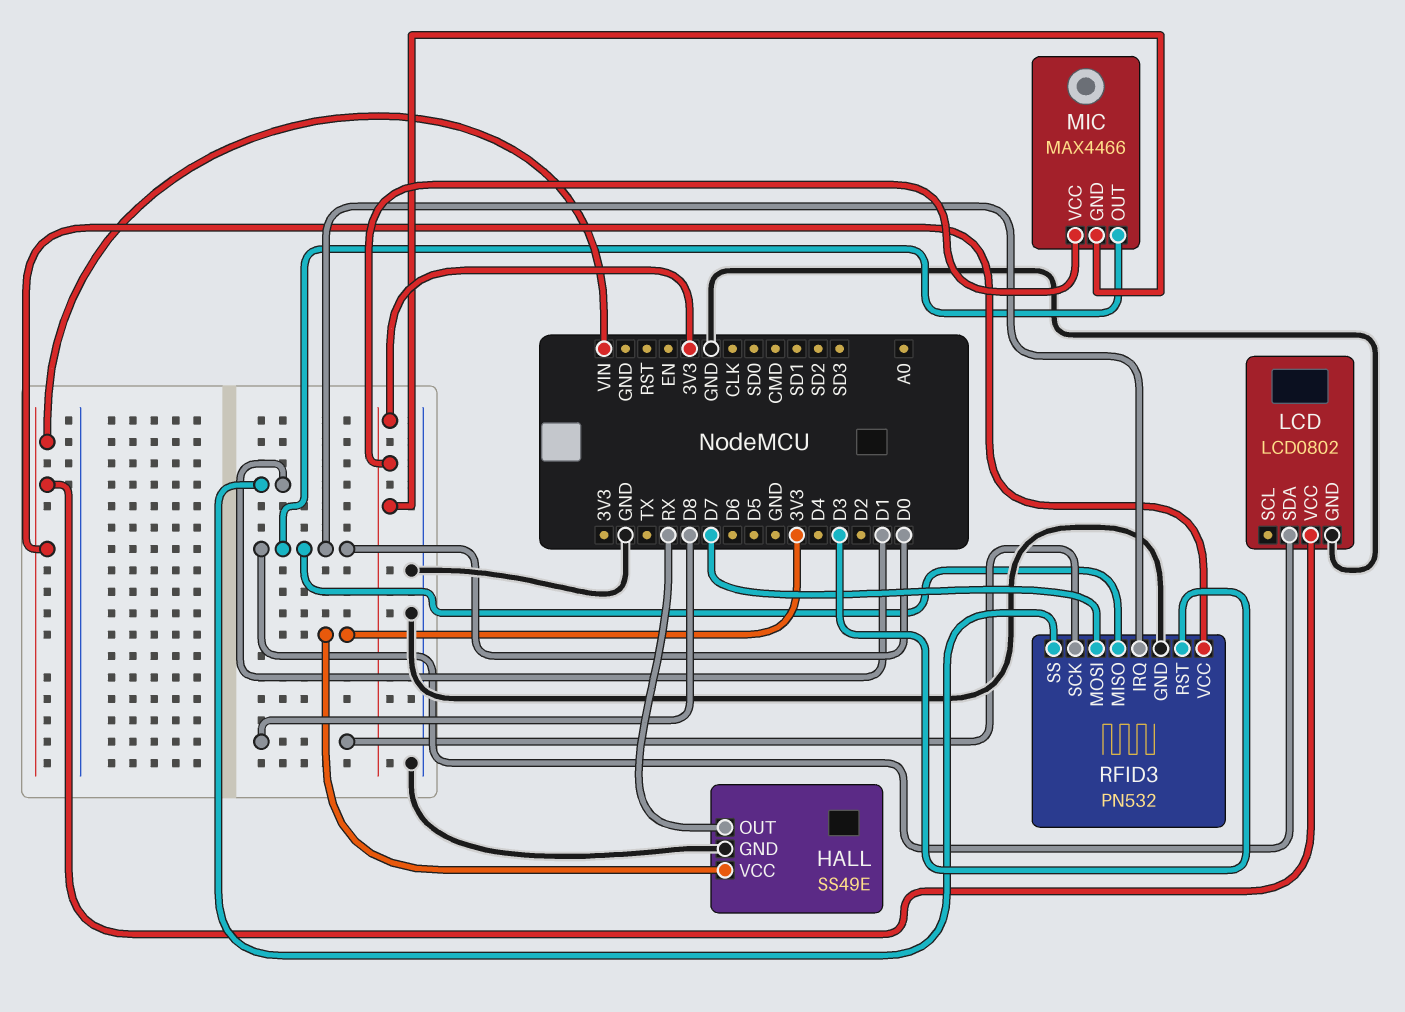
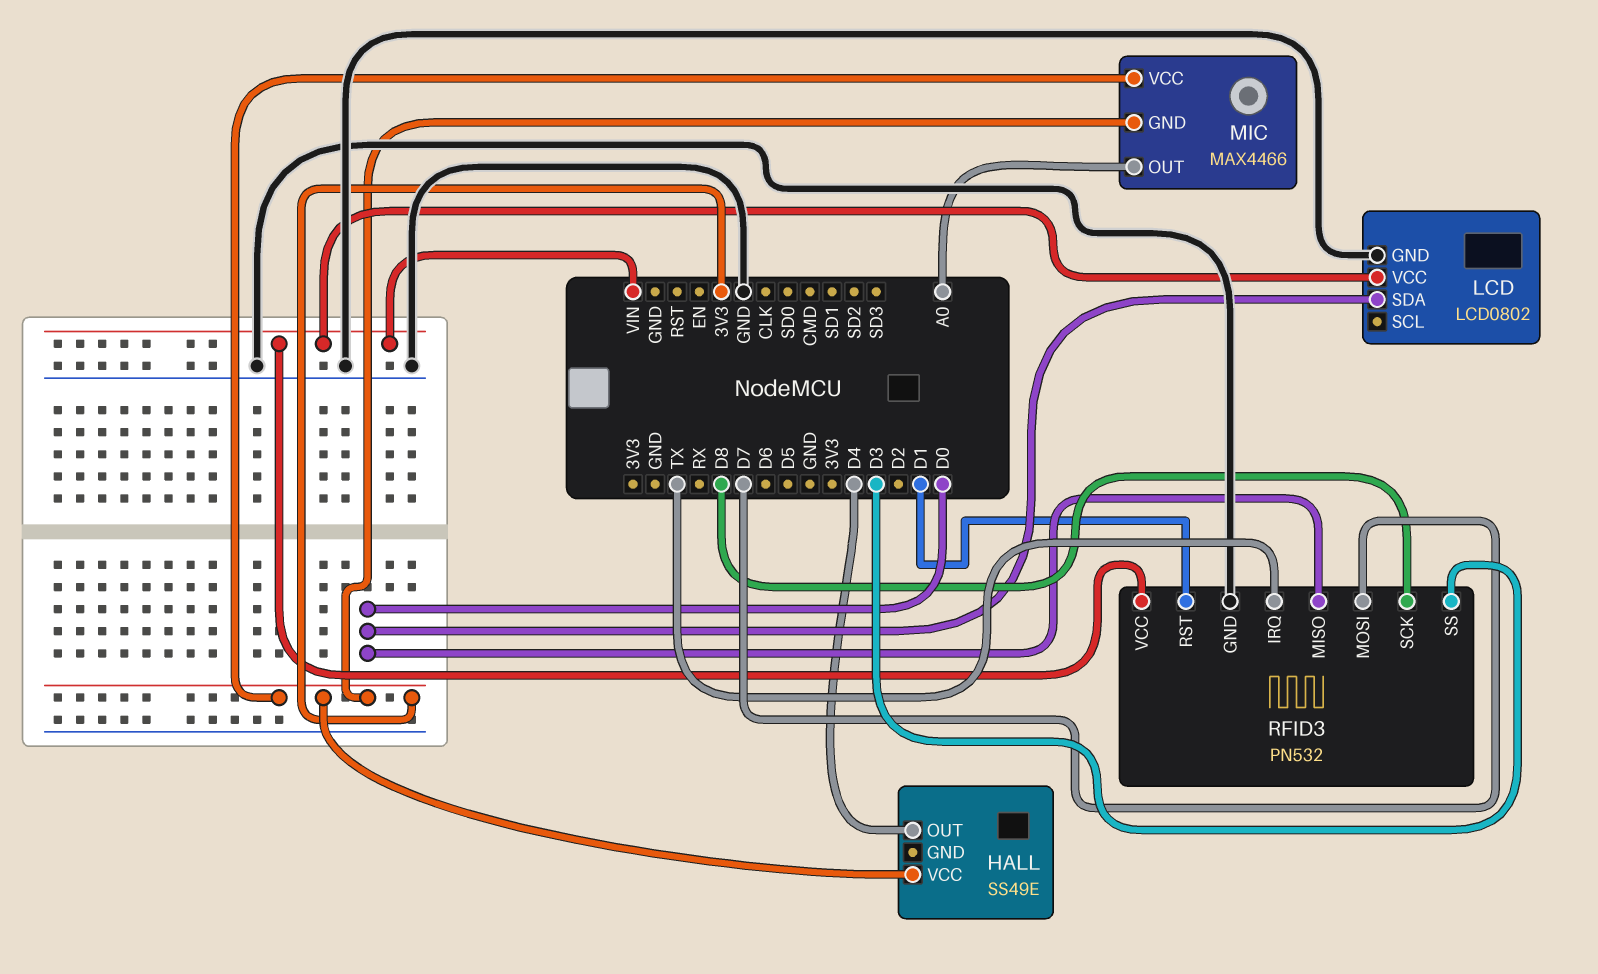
HALL pin GND: GND -> none
HALL pin OUT: RX -> D4
MIC pin OUT: D0 -> A0
RFID3 pin IRQ: D0 -> TX
RFID3 pin RST: D3 -> D1
RFID3 pin SS: D1 -> D3

